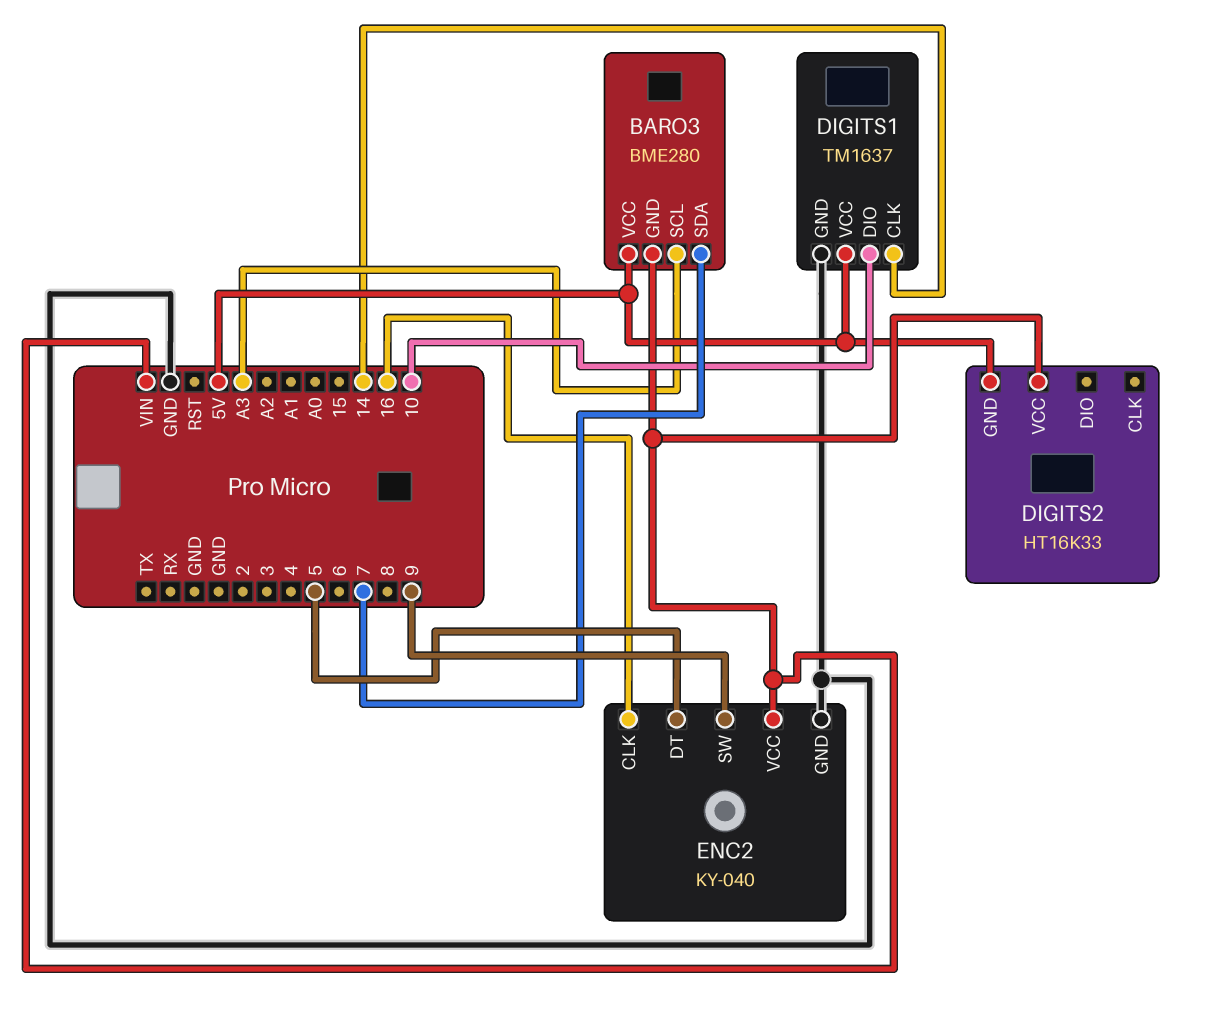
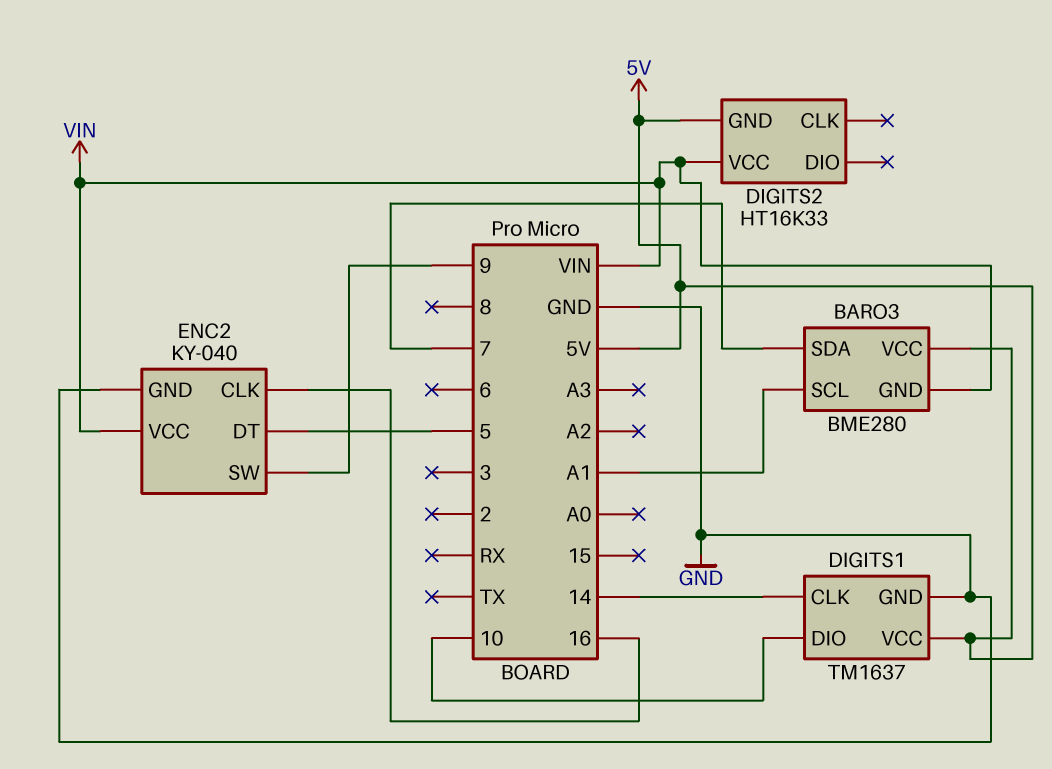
BARO3 pin SCL: A3 -> A1

